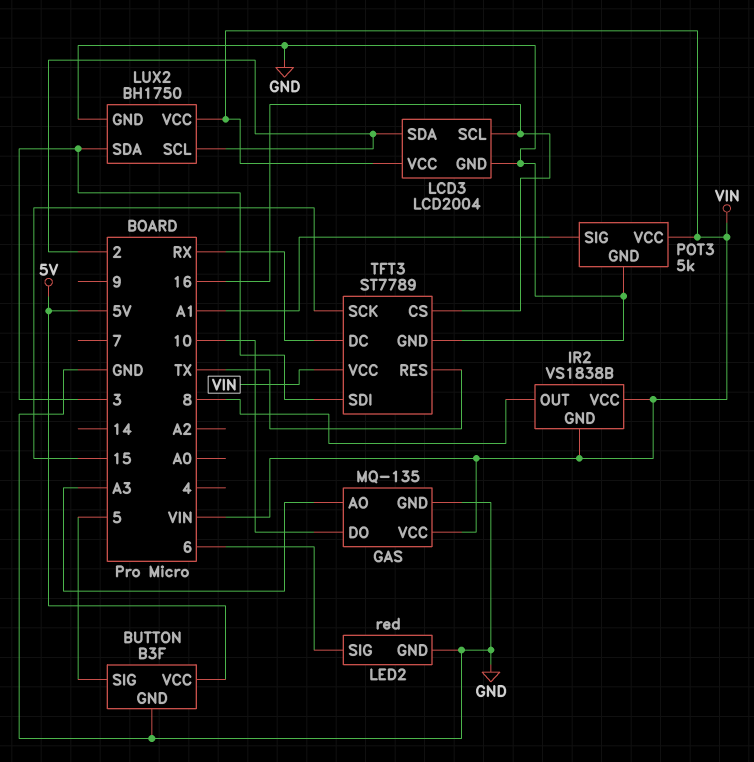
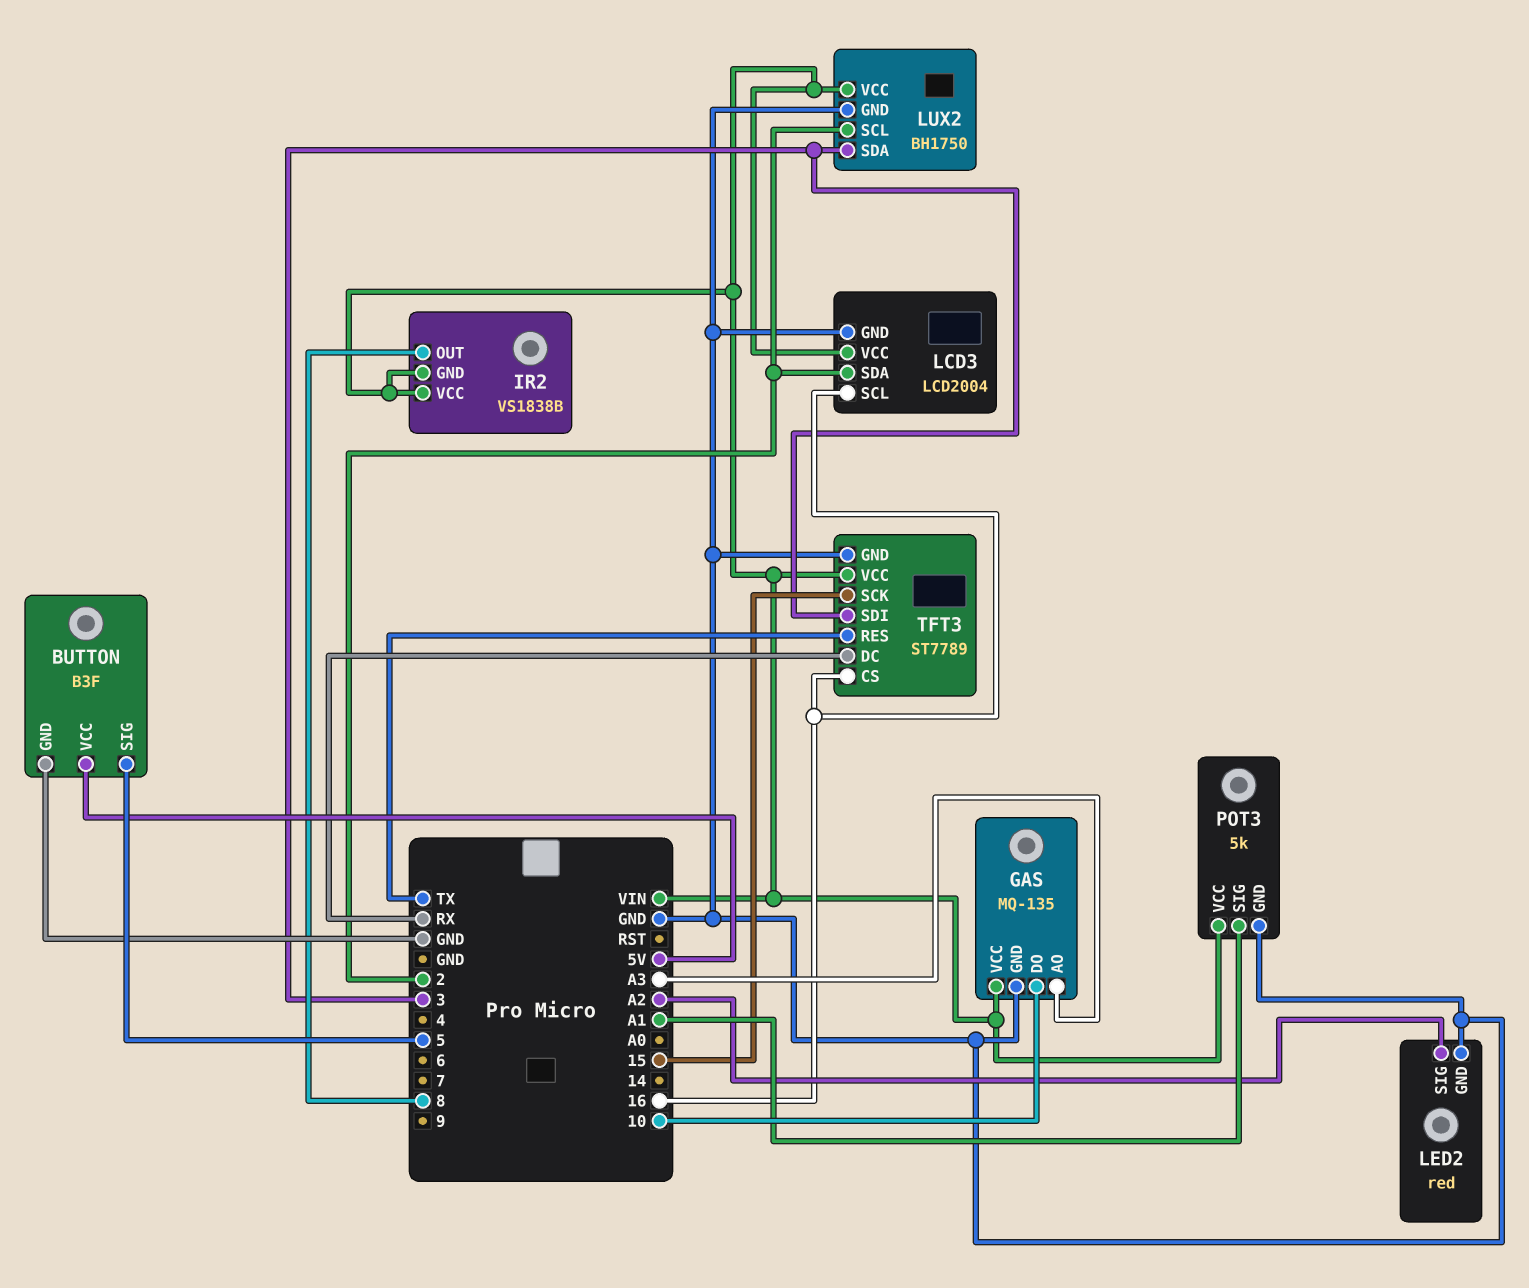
LED2 pin SIG: 6 -> A2

